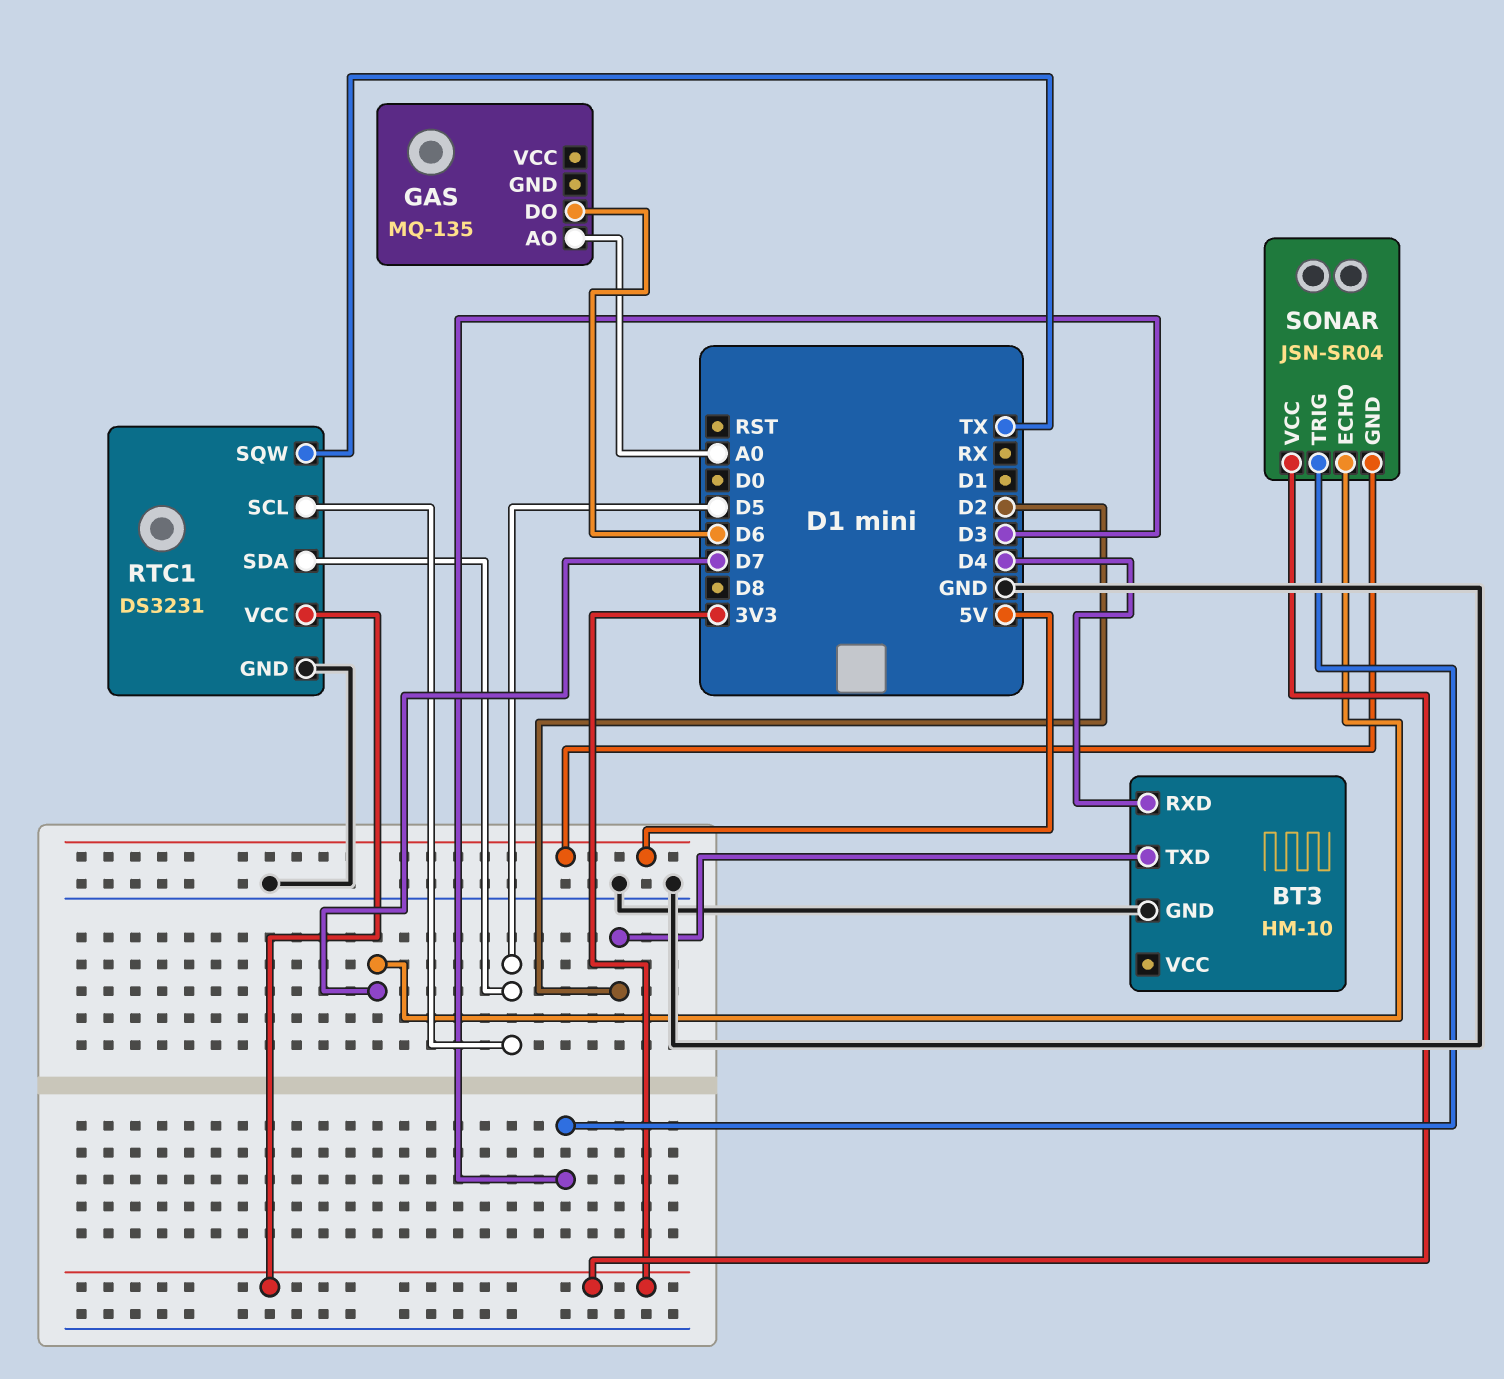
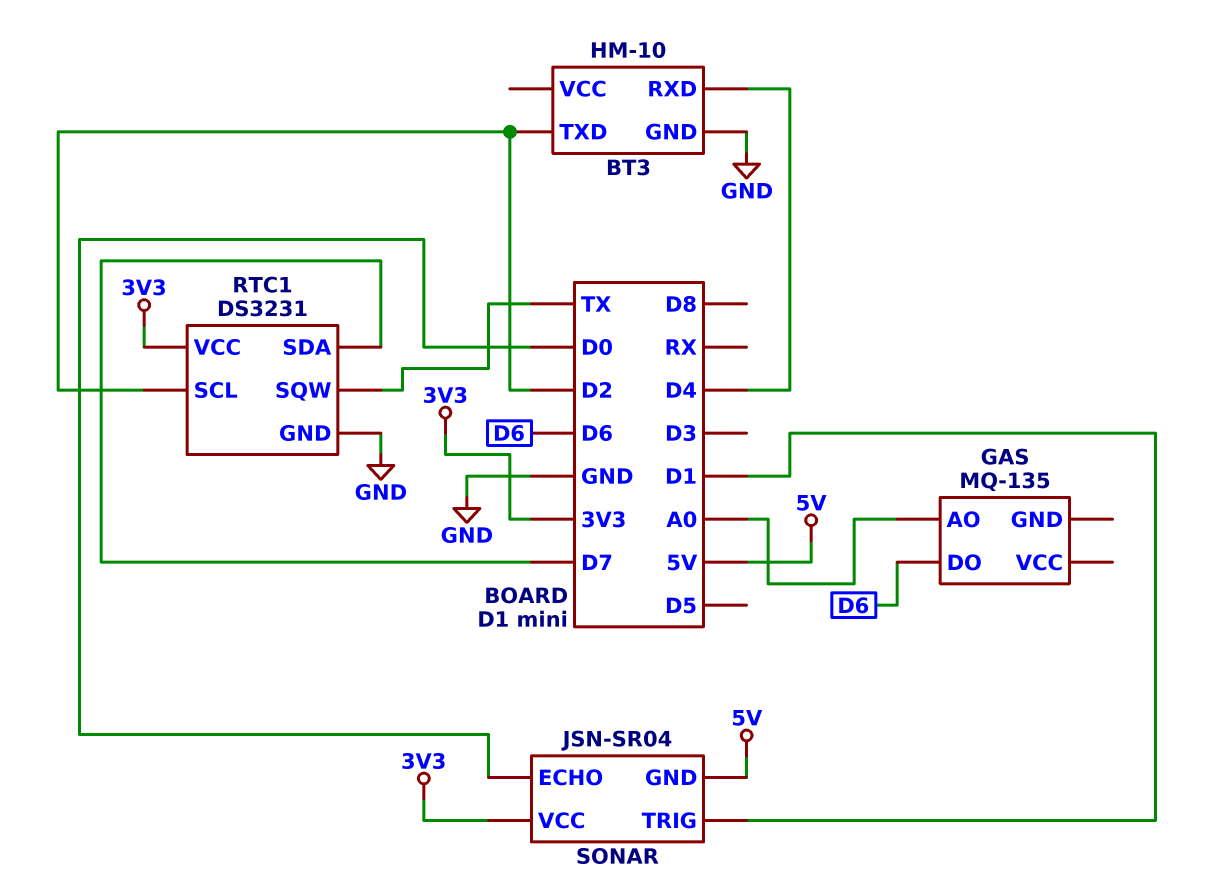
RTC1 pin SCL: D5 -> D2
RTC1 pin SDA: D5 -> D7
SONAR pin ECHO: D7 -> D0
SONAR pin TRIG: D3 -> D1

